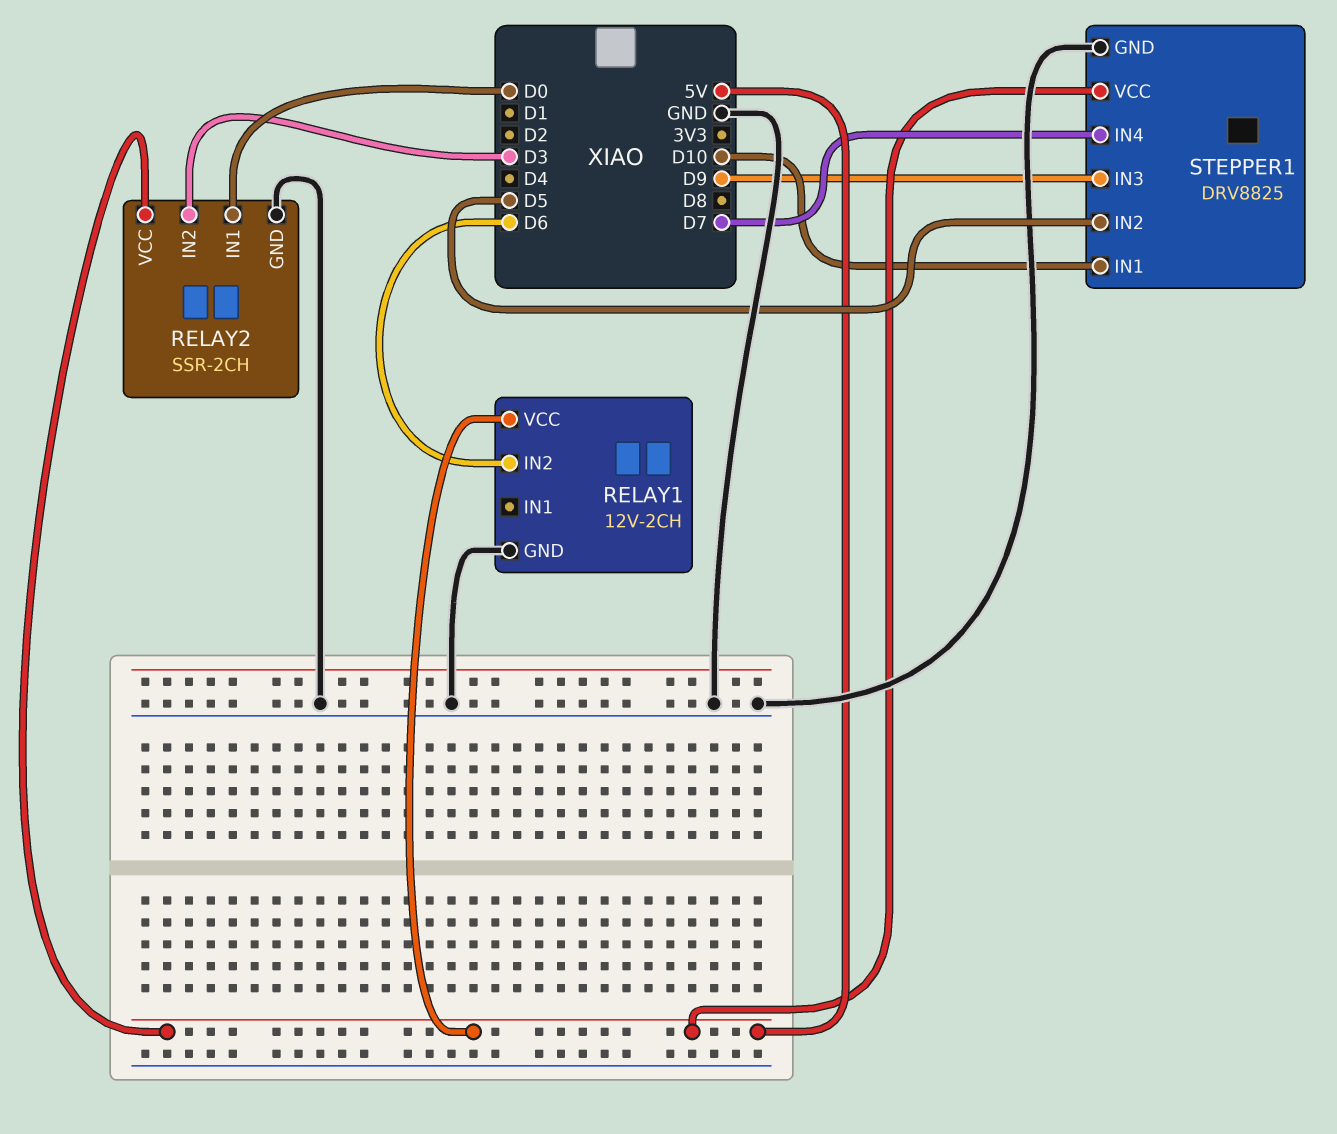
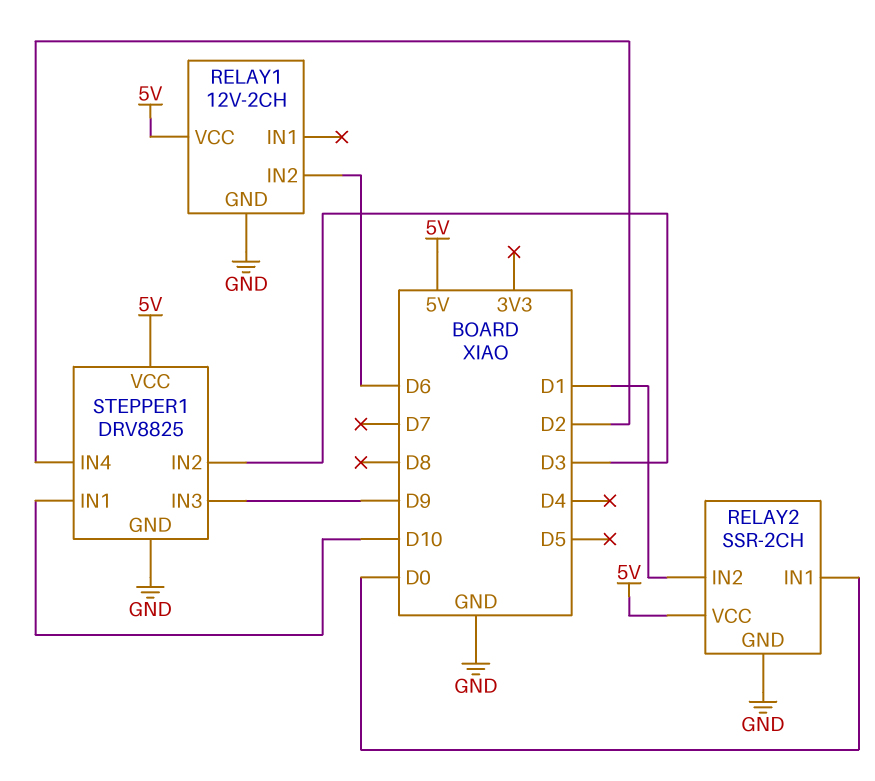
RELAY2 pin IN2: D3 -> D1
STEPPER1 pin IN2: D5 -> D3
STEPPER1 pin IN4: D7 -> D2

